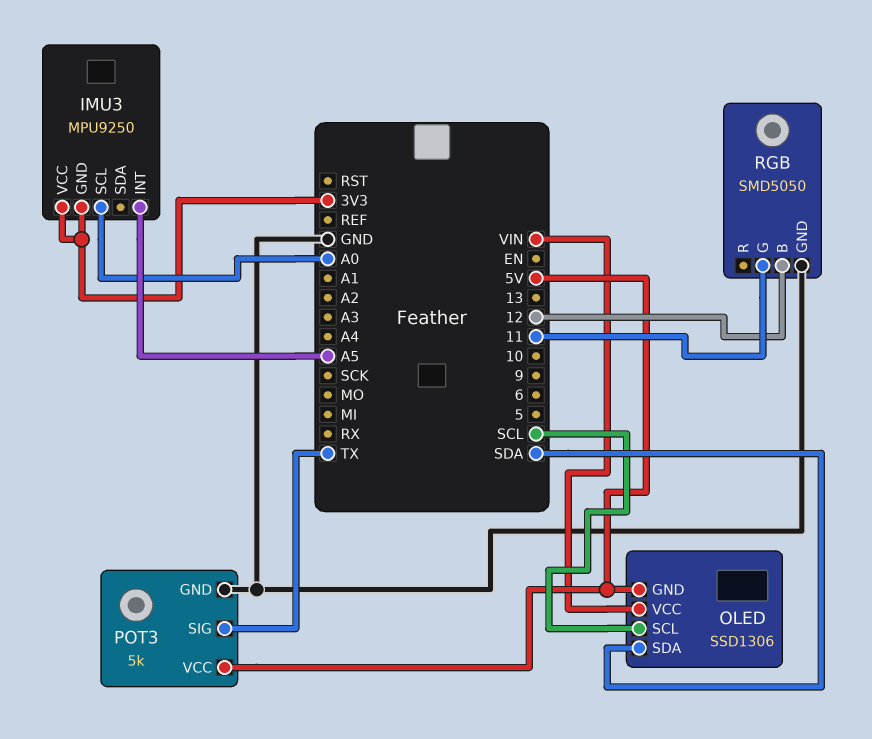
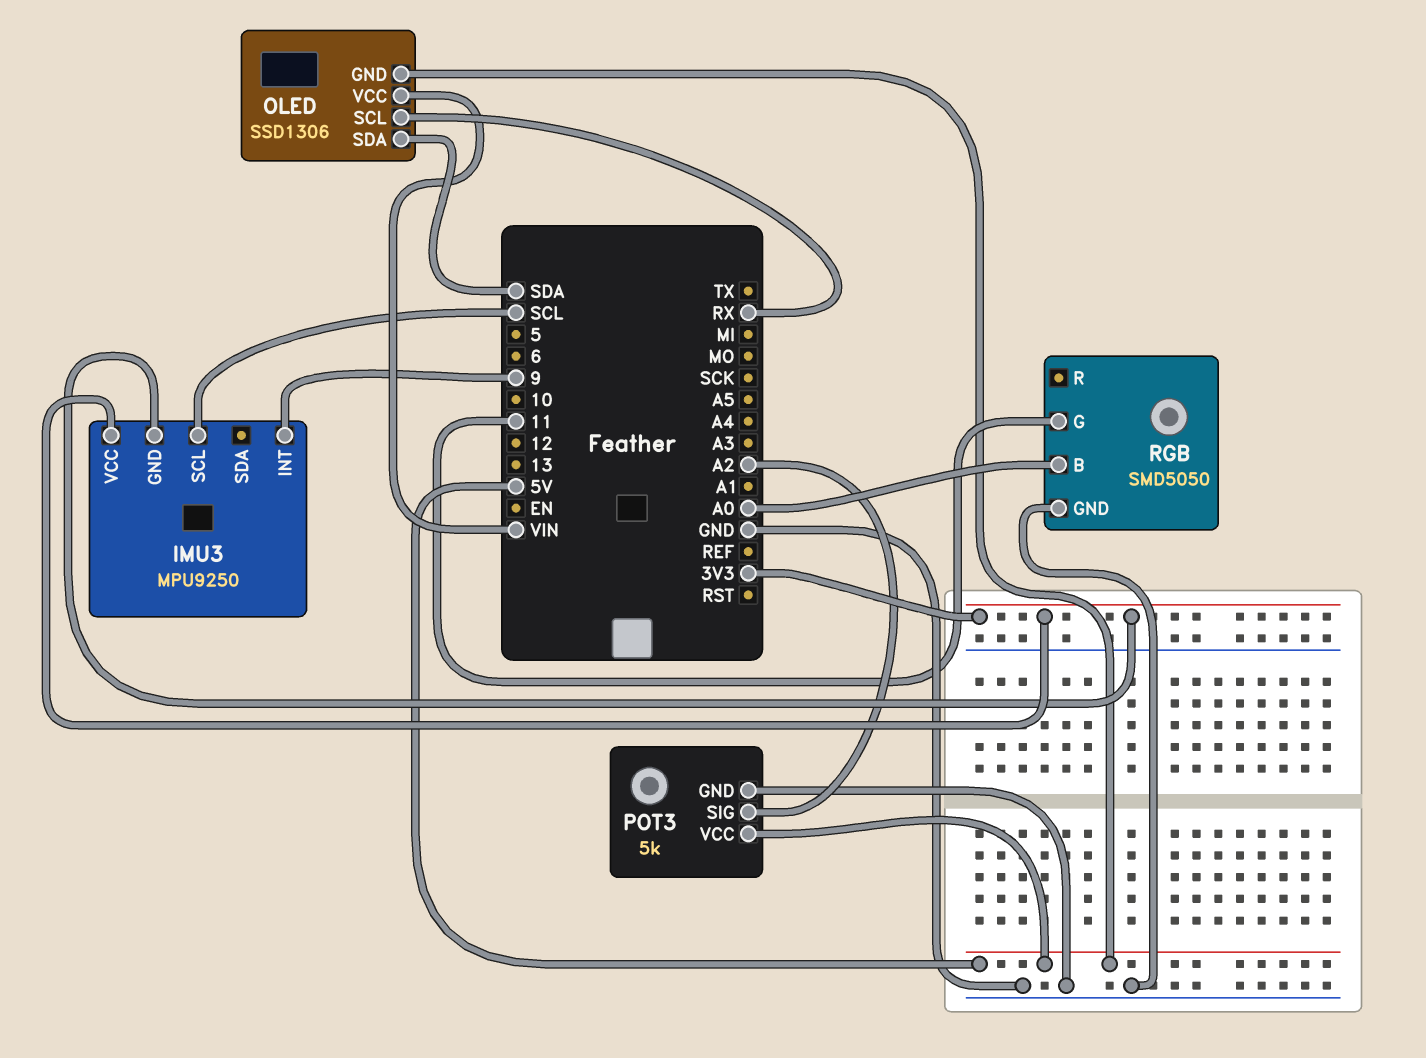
IMU3 pin INT: A5 -> 9
IMU3 pin SCL: A0 -> SCL
OLED pin SCL: SCL -> RX
POT3 pin SIG: TX -> A2
RGB pin B: 12 -> A0

